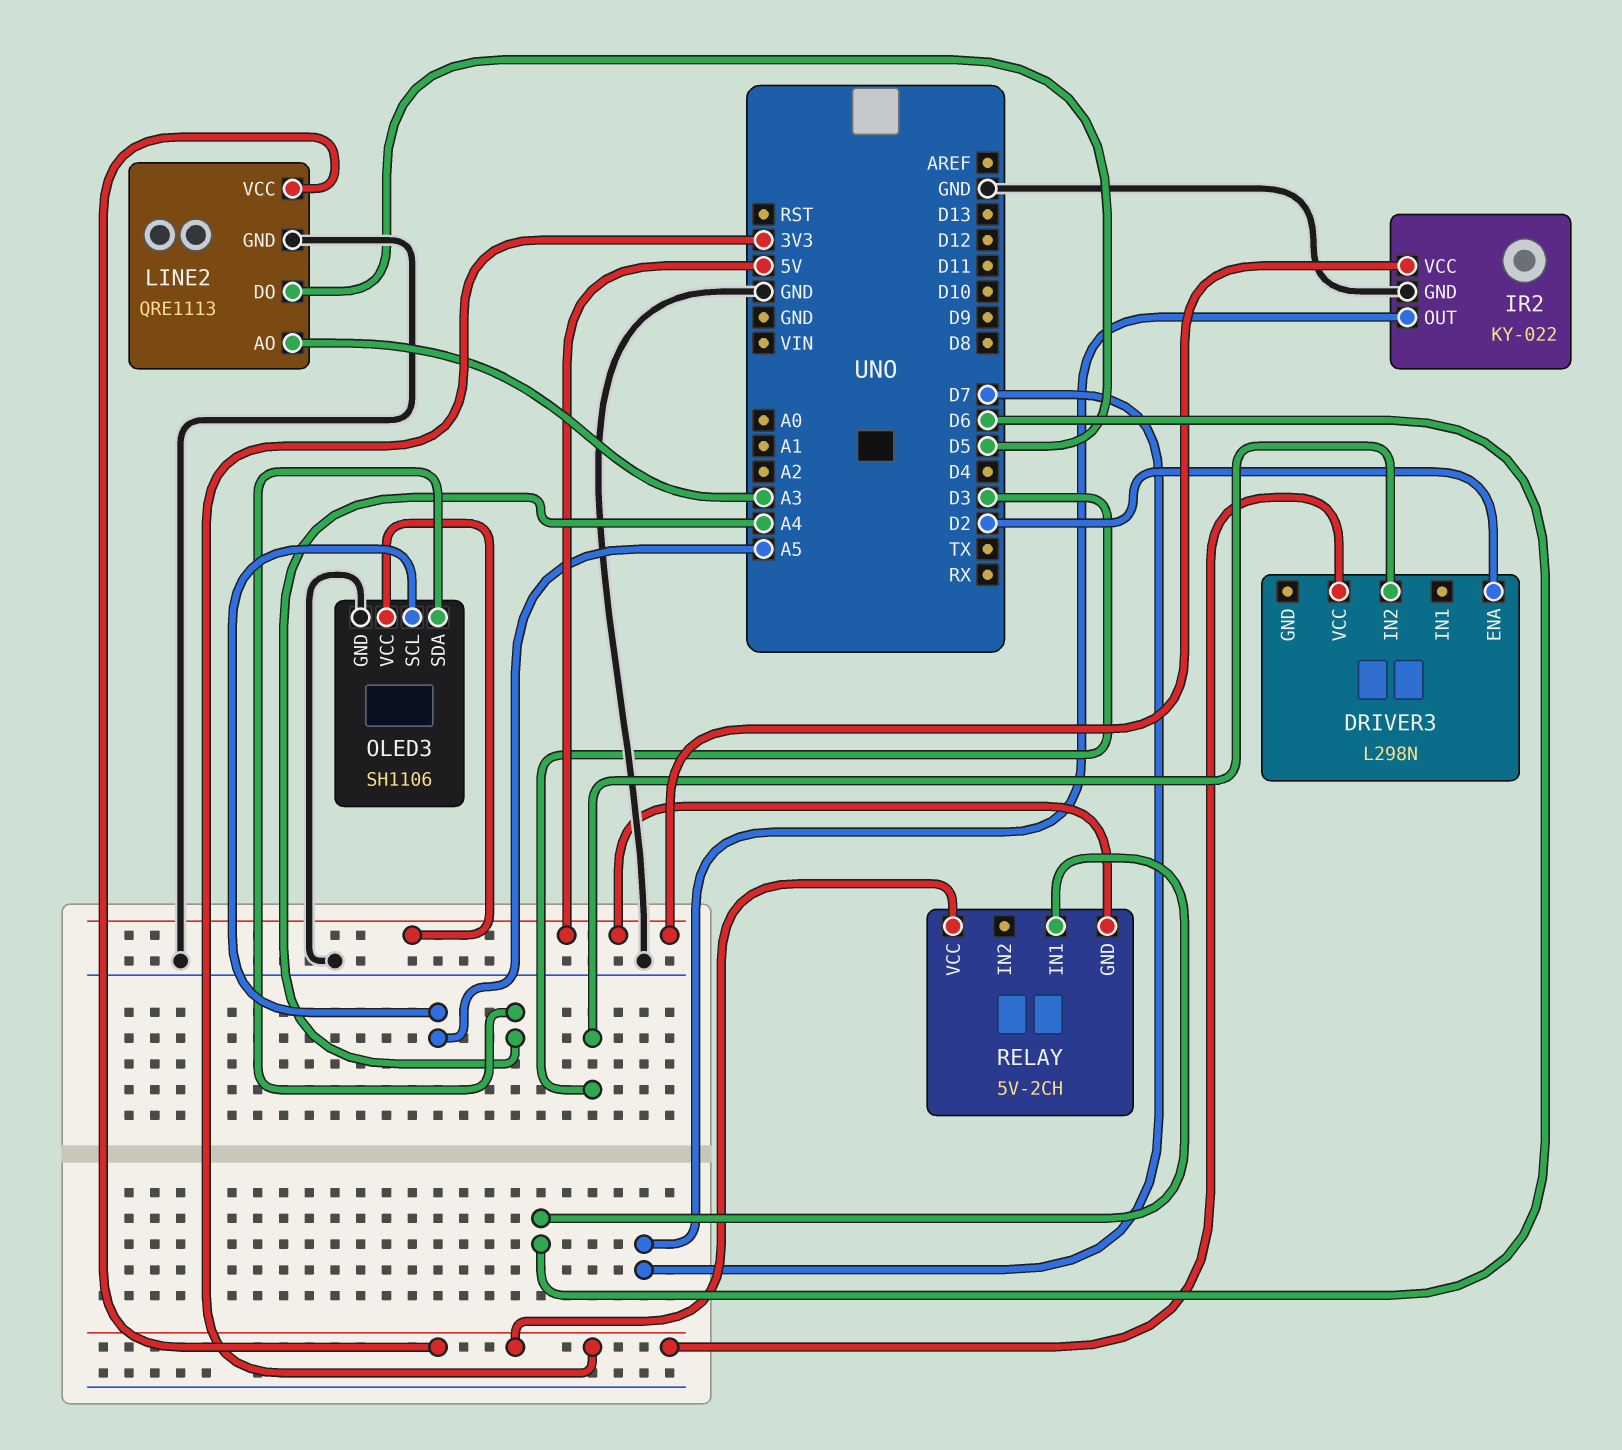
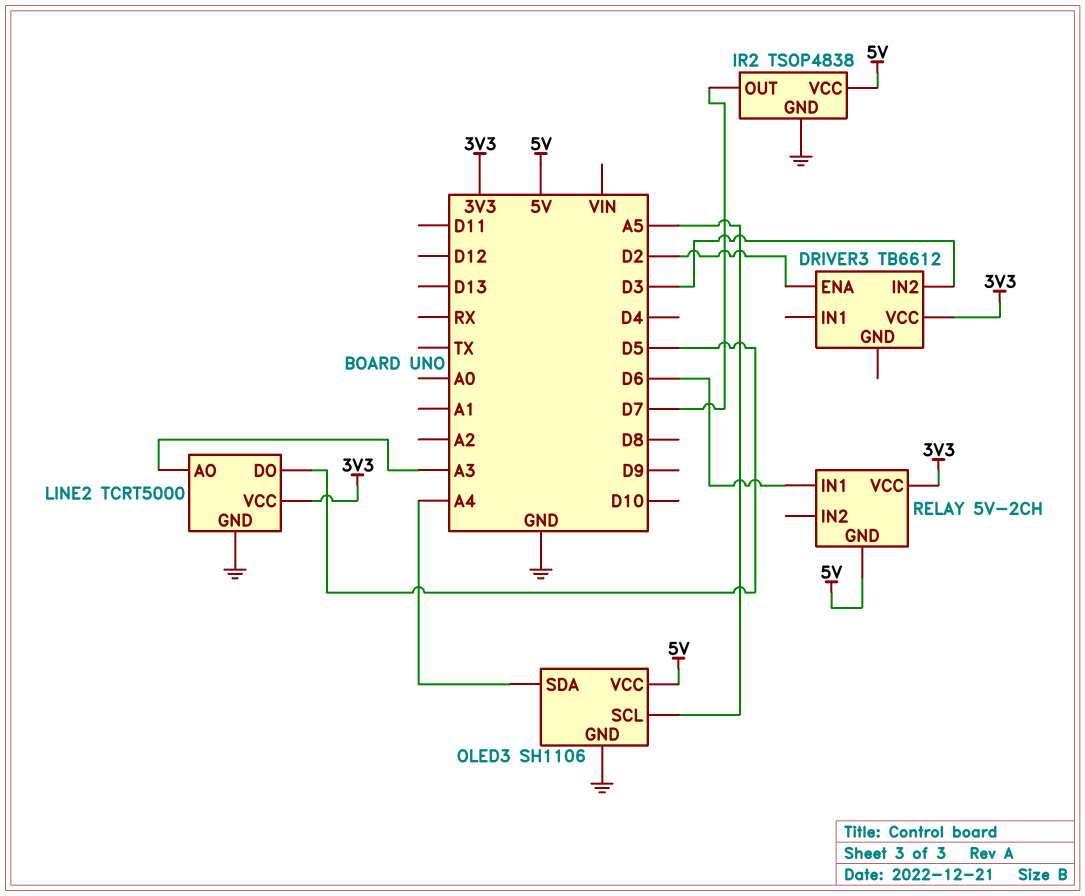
DRIVER3: L298N -> TB6612
IR2: KY-022 -> TSOP4838
LINE2: QRE1113 -> TCRT5000

